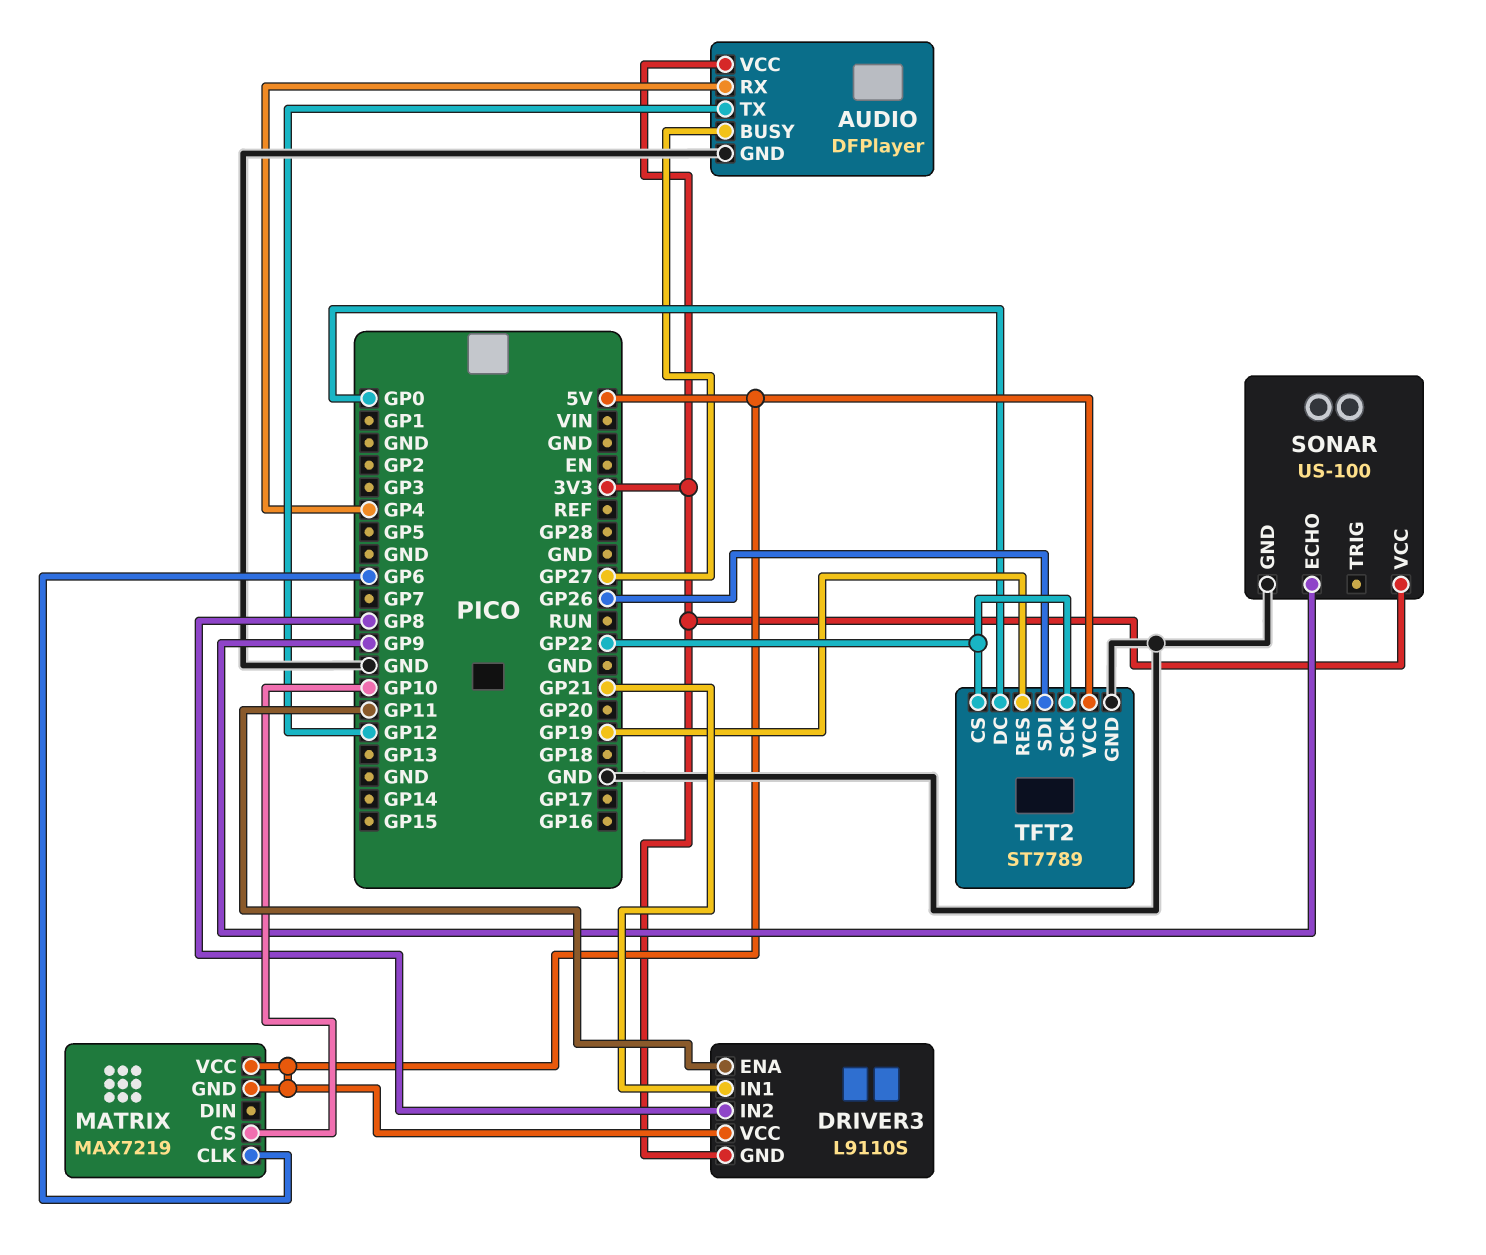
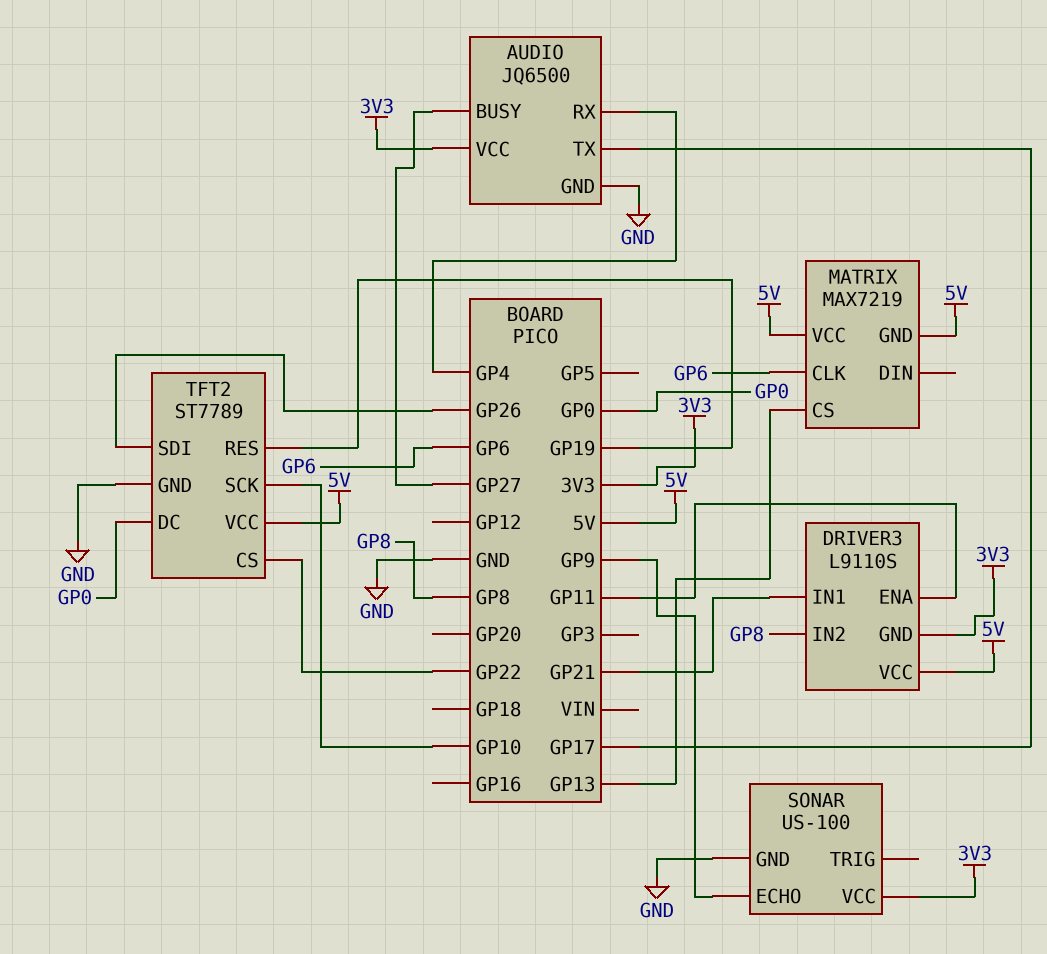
AUDIO: DFPlayer -> JQ6500
AUDIO pin TX: GP12 -> GP17
MATRIX pin CS: GP10 -> GP13
TFT2 pin SCK: GP22 -> GP10

